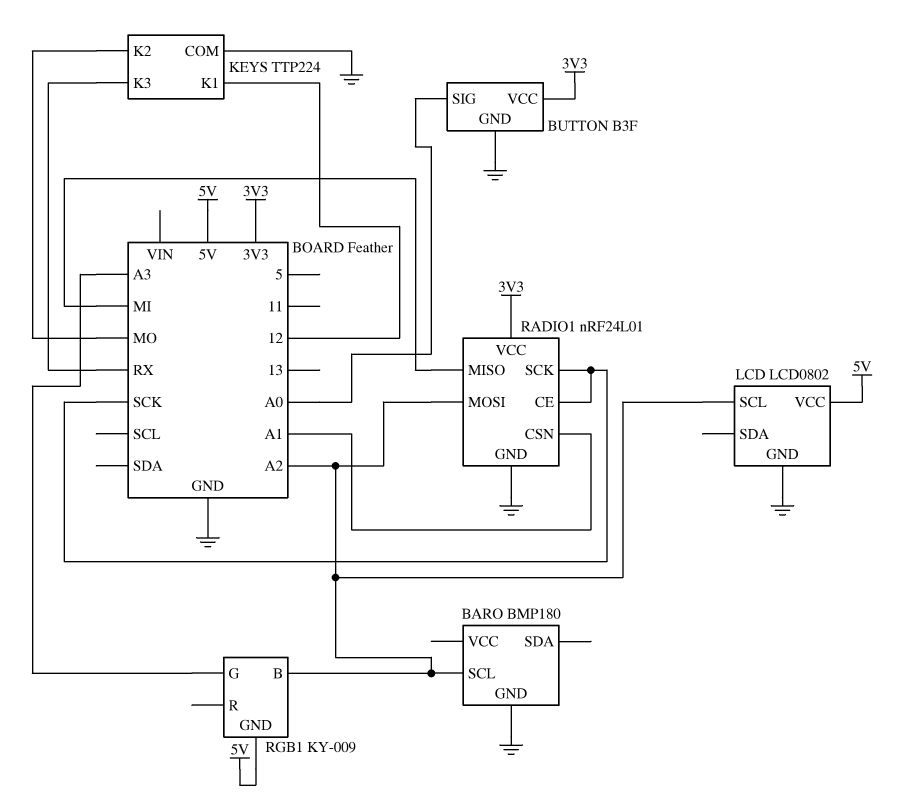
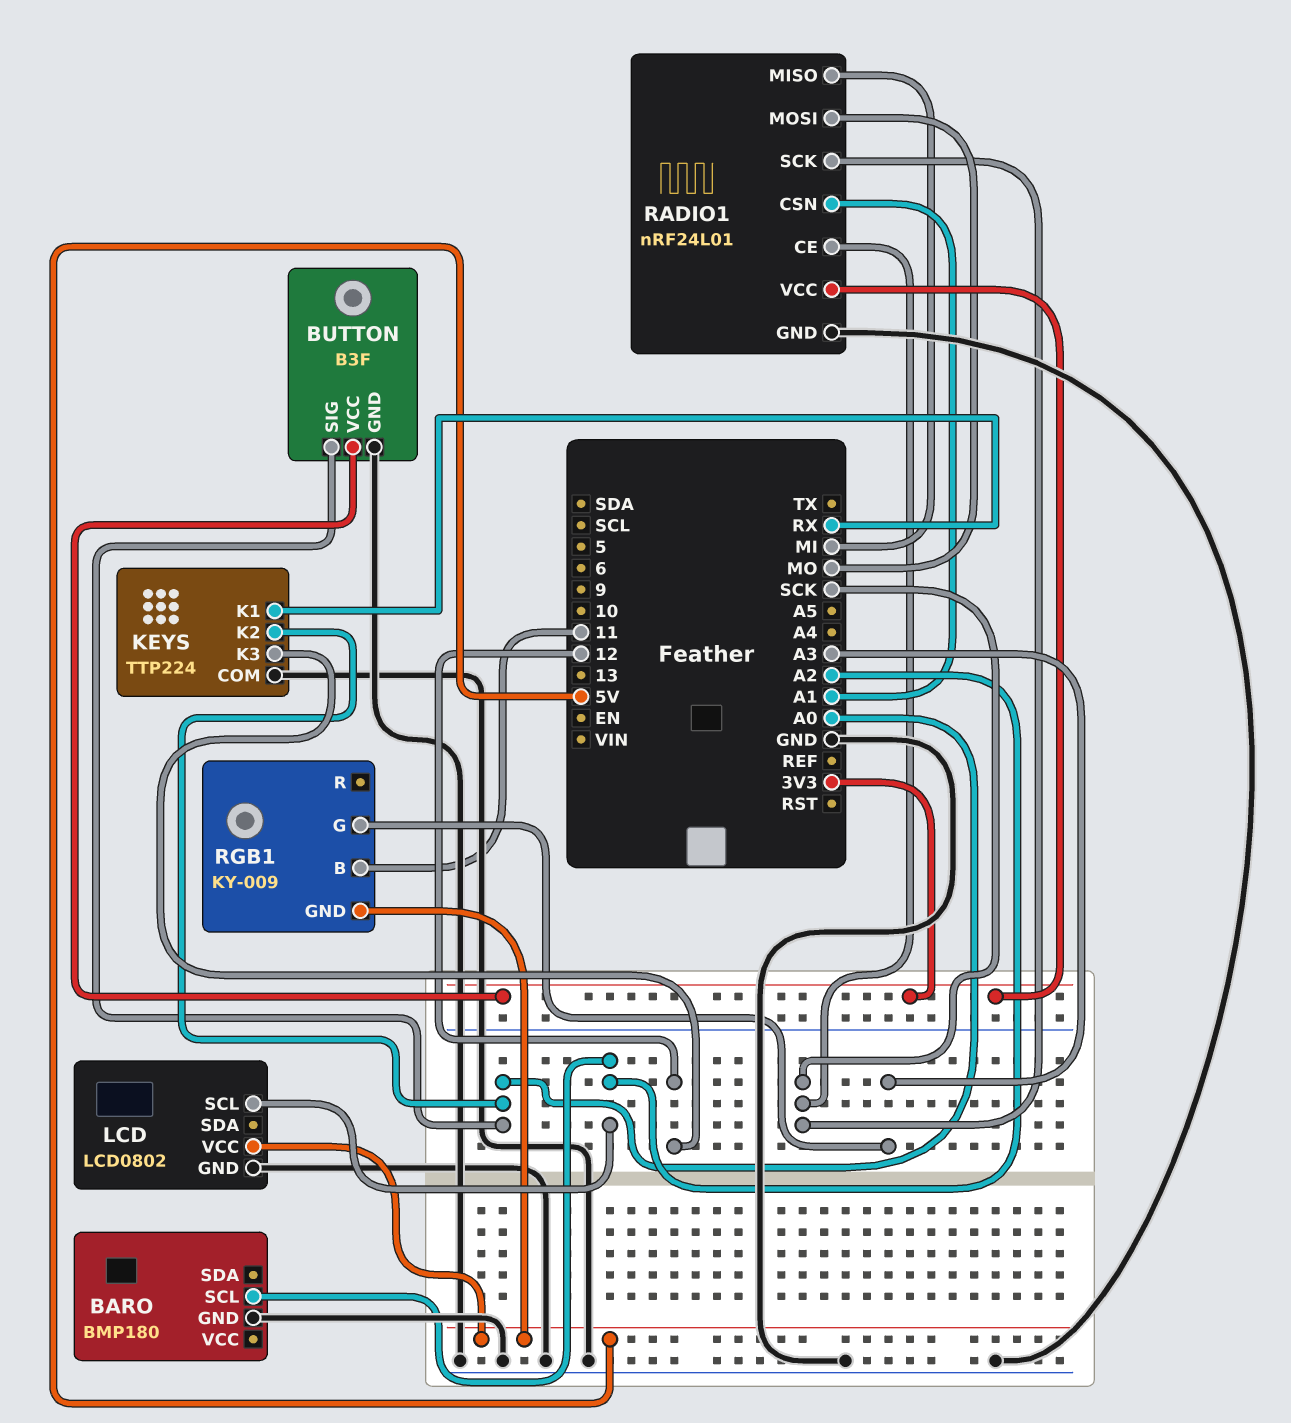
KEYS pin K1: 12 -> RX
KEYS pin K2: MO -> A0
KEYS pin K3: RX -> 12
RADIO1 pin MOSI: A2 -> MO
RGB1 pin B: A2 -> 11

